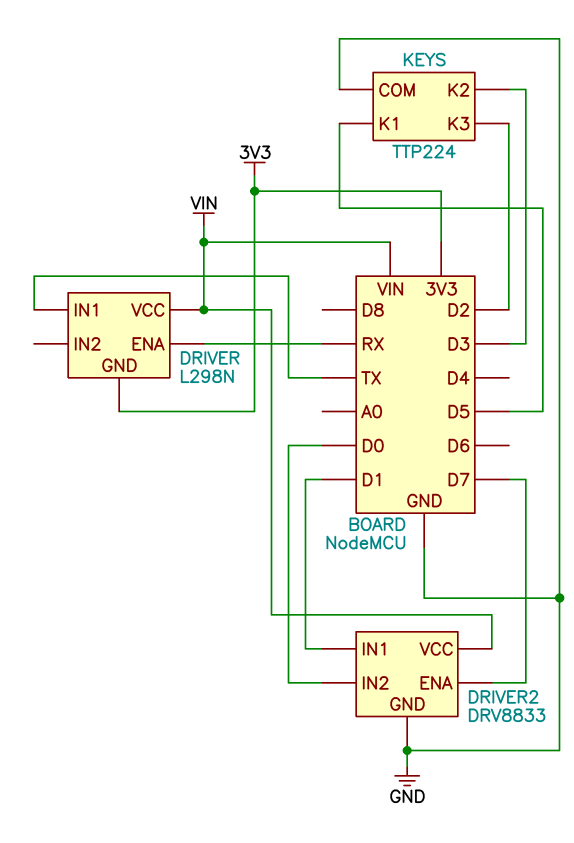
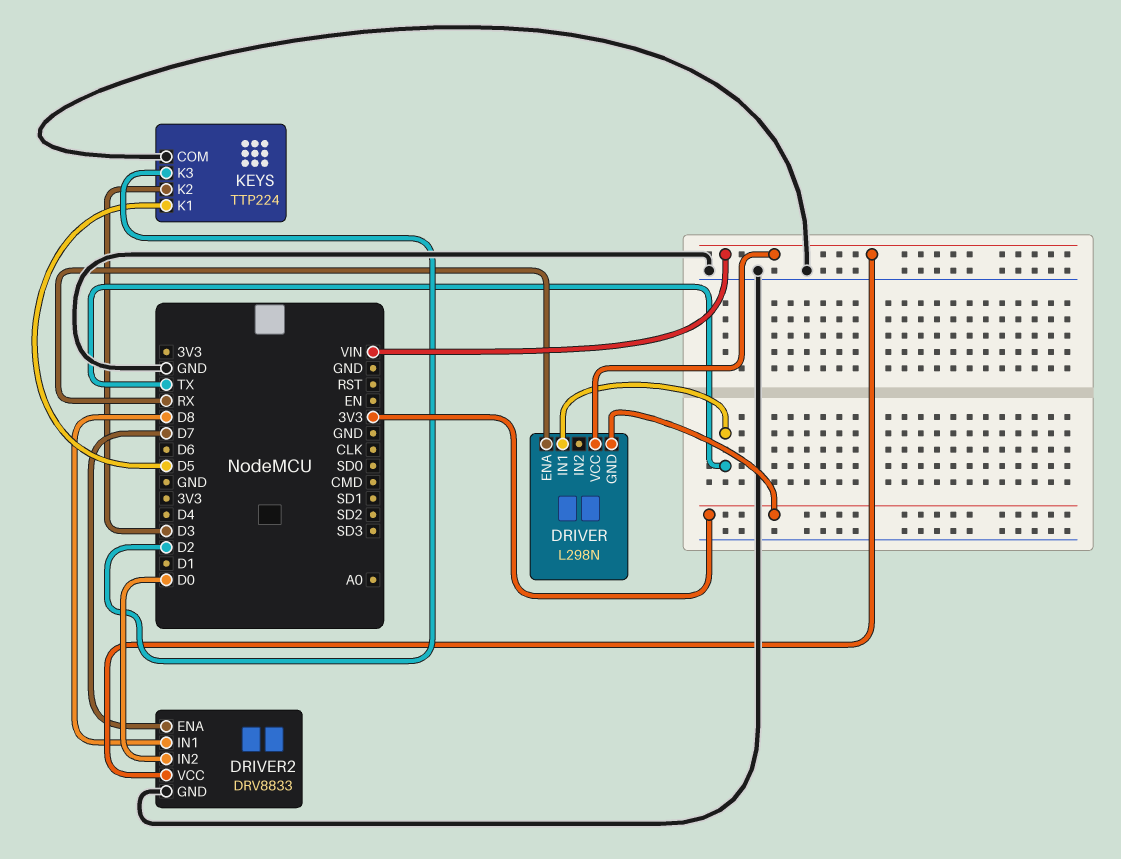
DRIVER2 pin IN1: D1 -> D8

